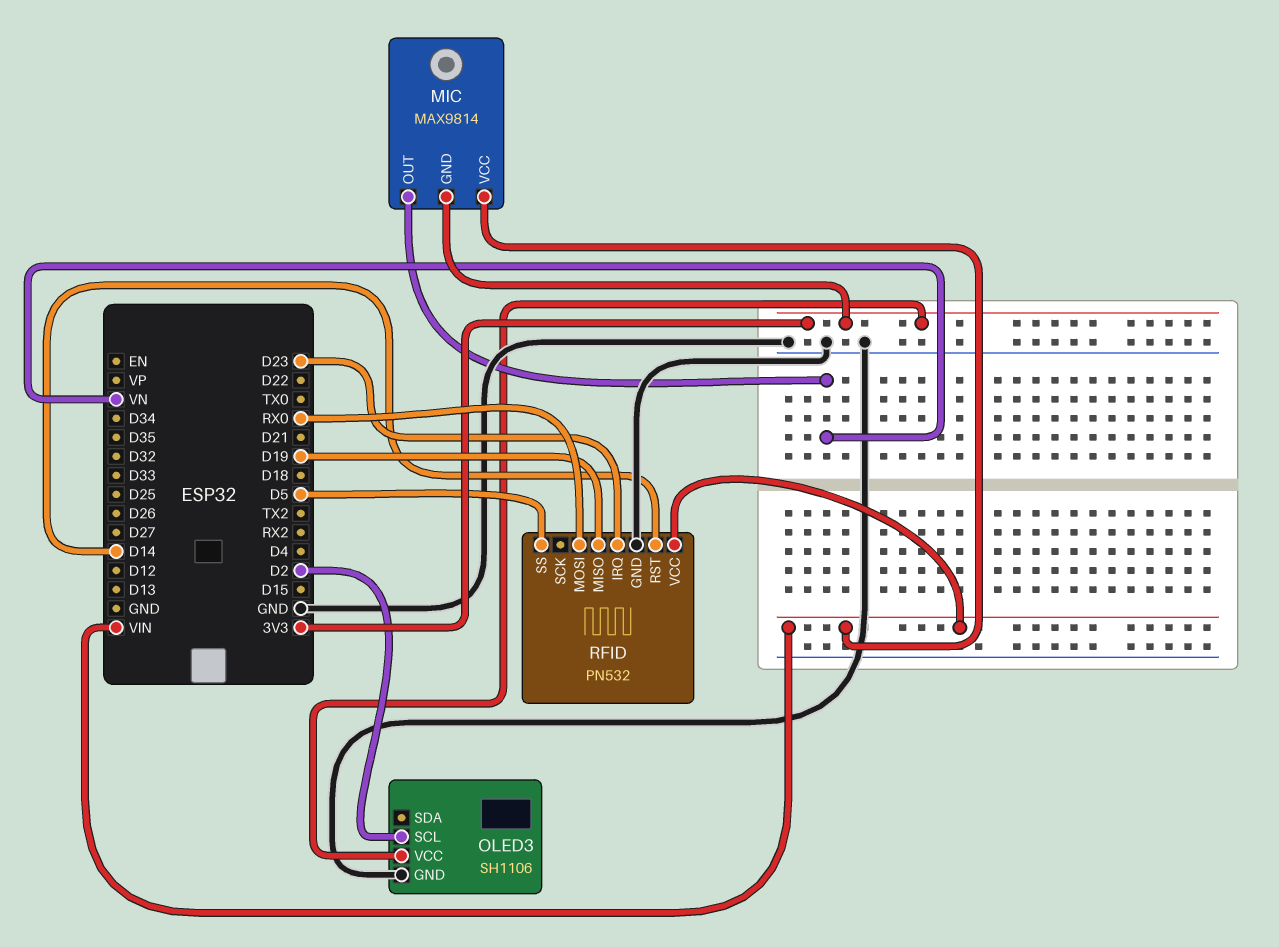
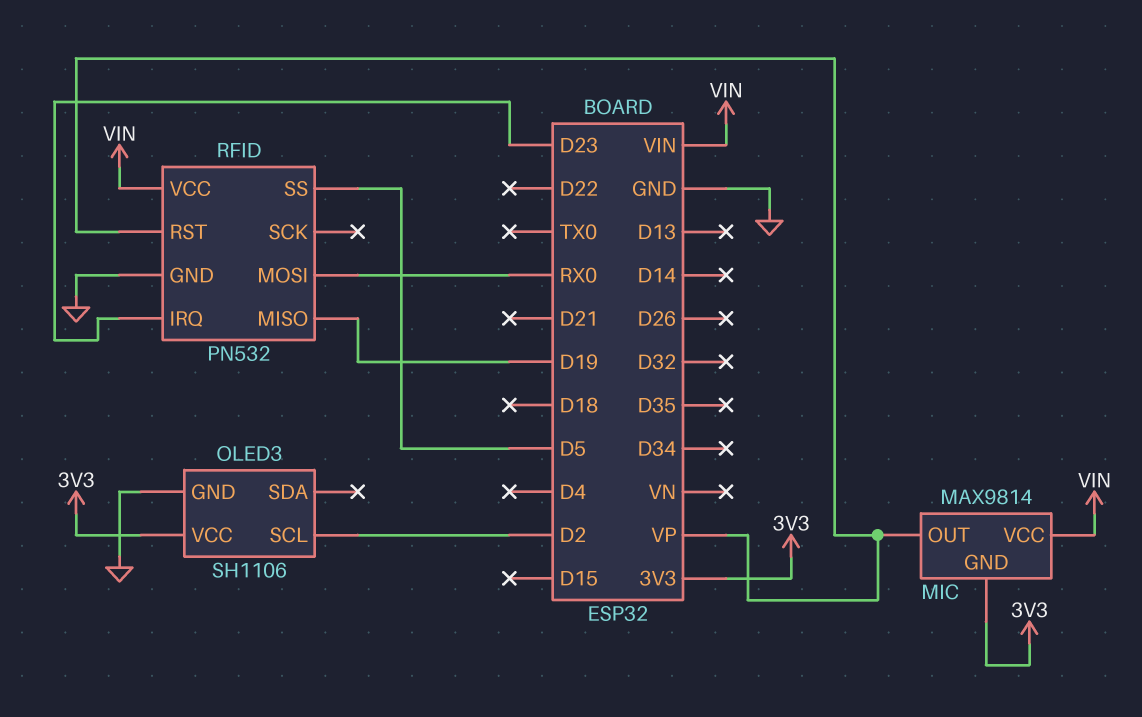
MIC pin OUT: VN -> VP
RFID pin RST: D14 -> VP

